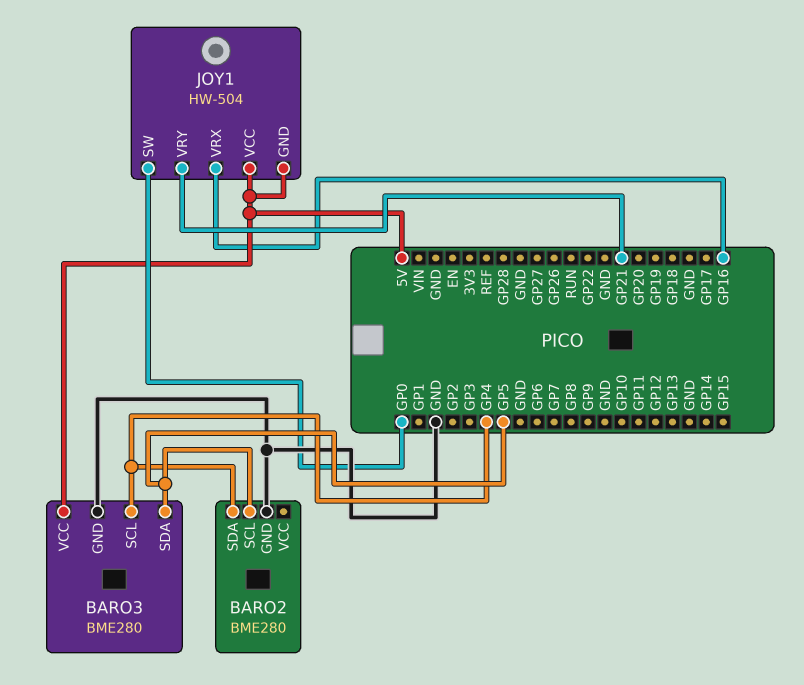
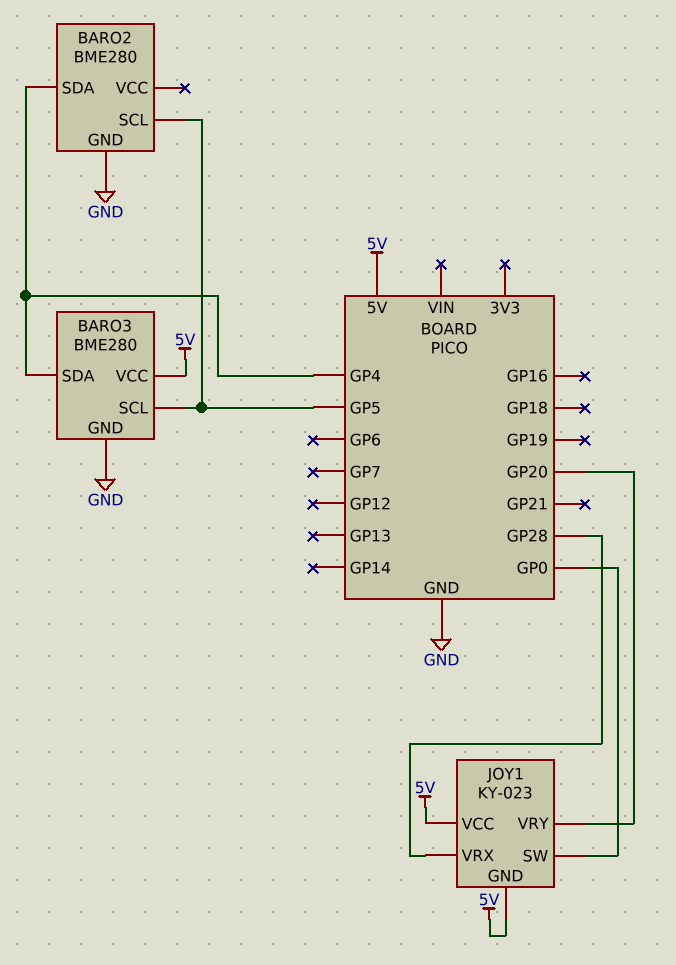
BARO3 pin SCL: GP4 -> GP5
BARO3 pin SDA: GP5 -> GP4
JOY1: HW-504 -> KY-023
JOY1 pin VRX: GP16 -> GP28
JOY1 pin VRY: GP21 -> GP20

